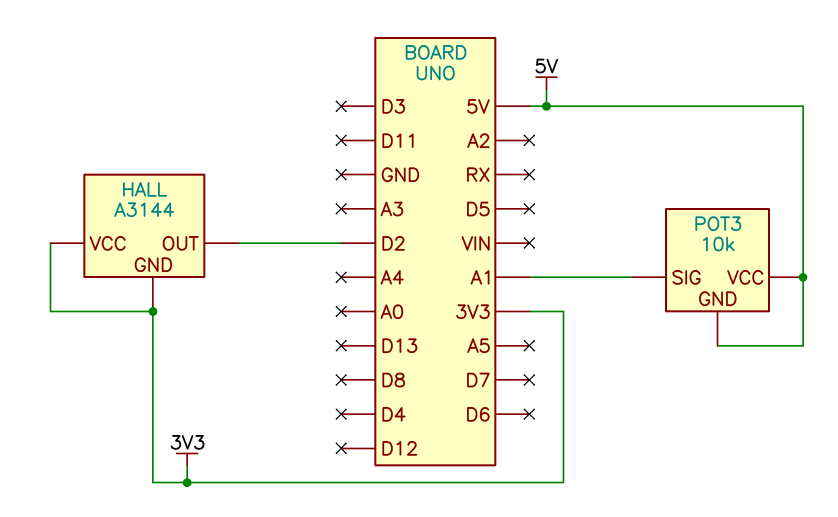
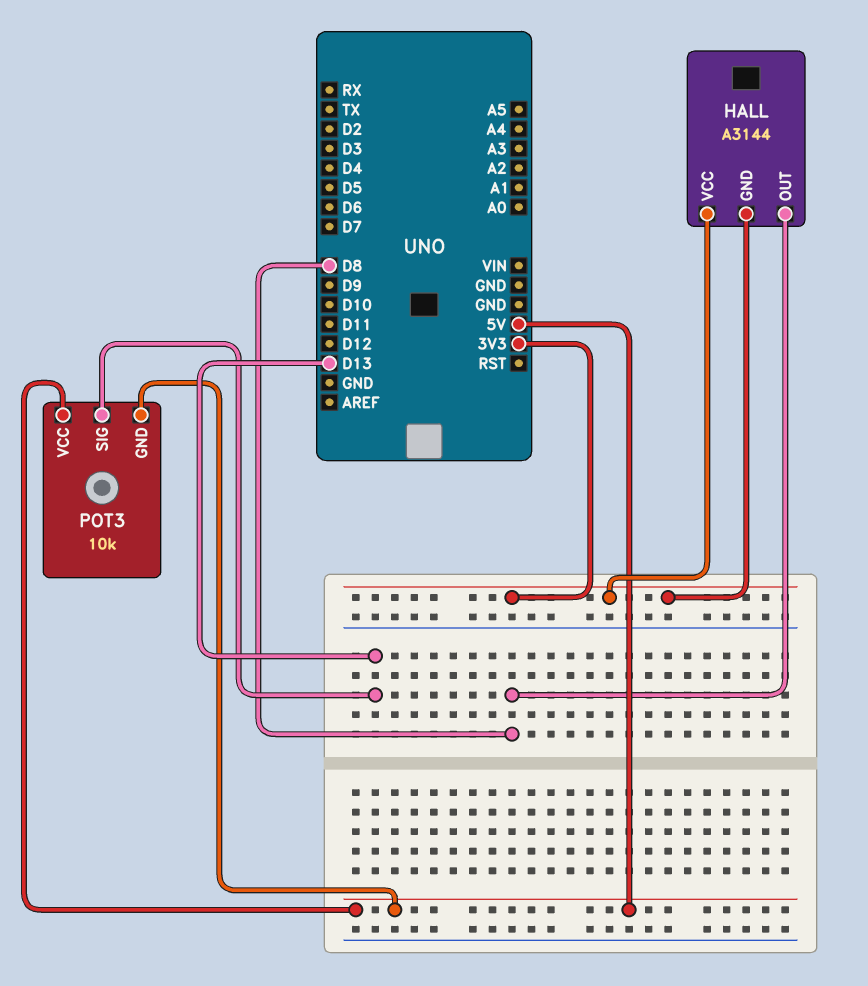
HALL pin OUT: D2 -> D8
POT3 pin SIG: A1 -> D13

